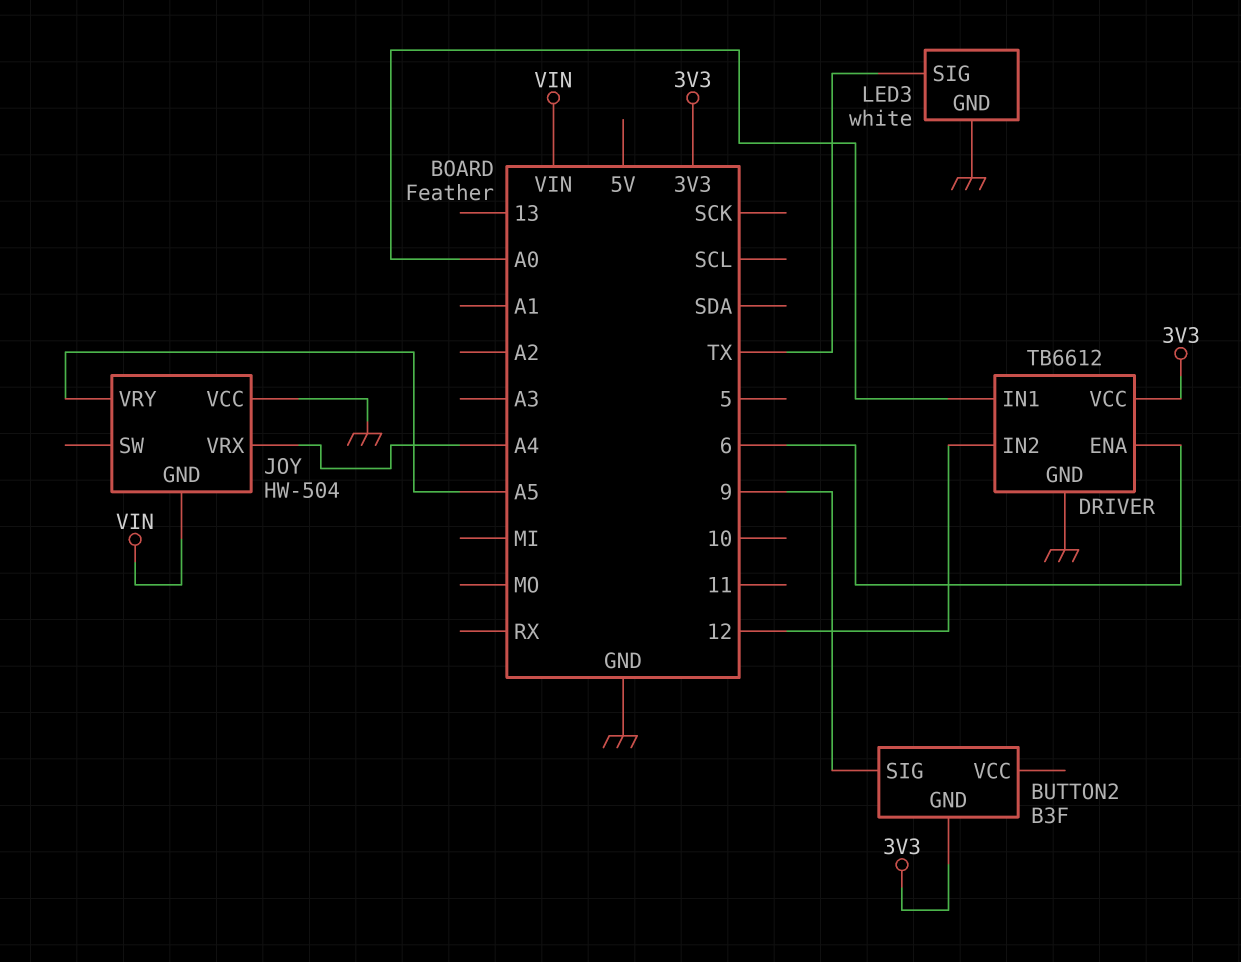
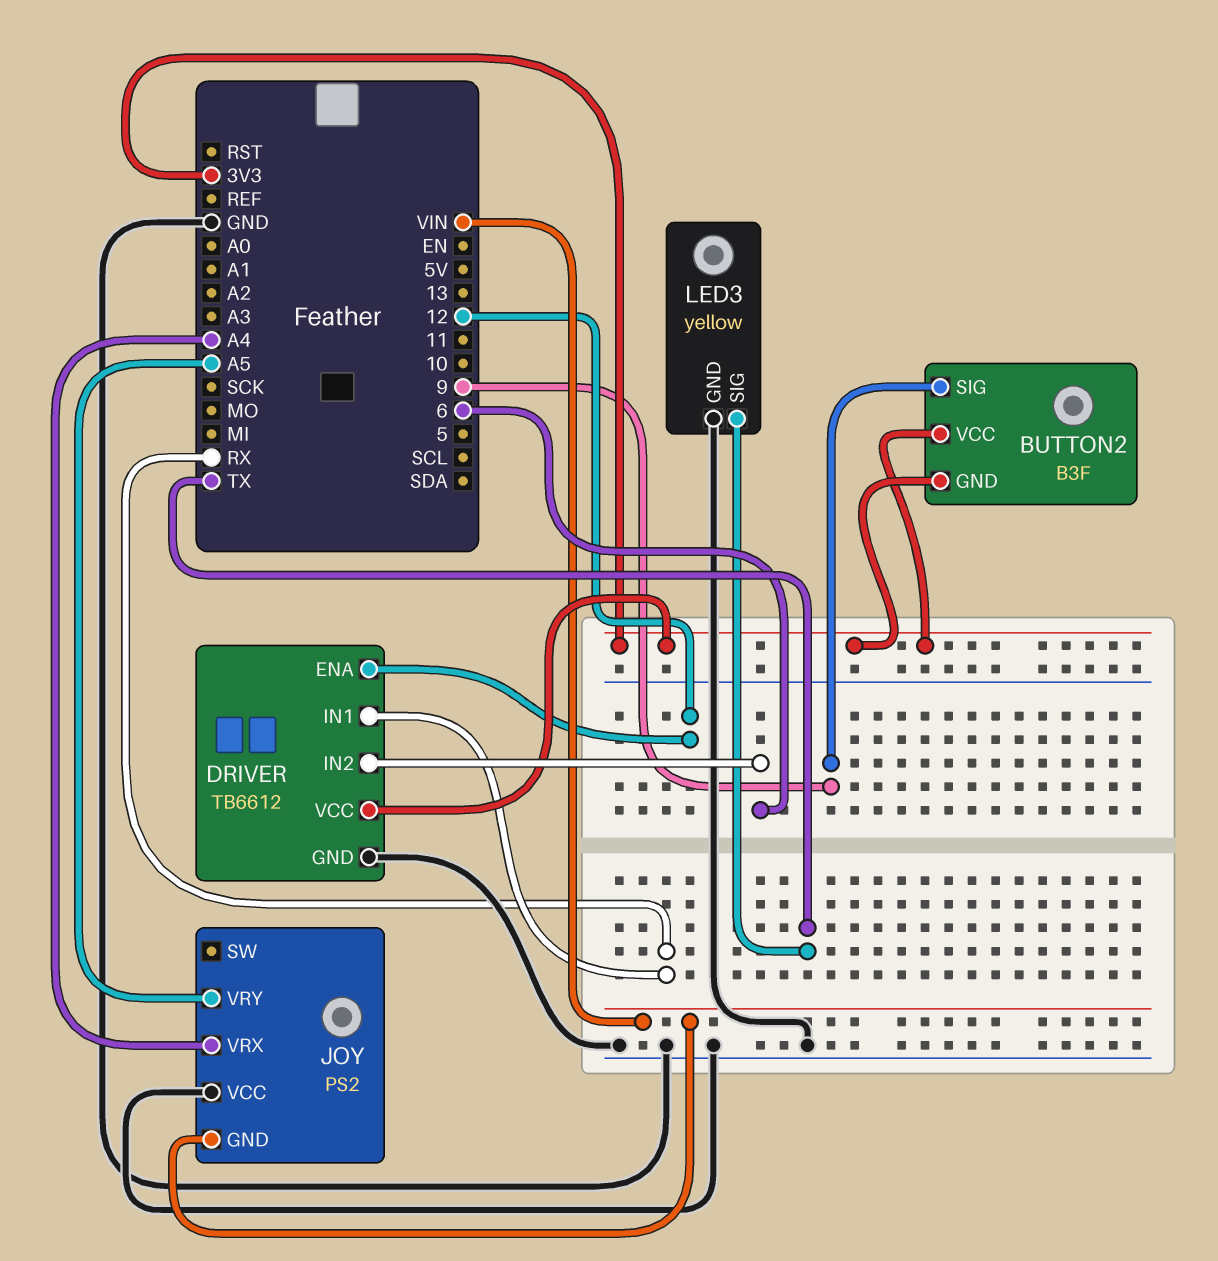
BUTTON2 pin VCC: none -> 3V3
DRIVER pin ENA: 6 -> 12
DRIVER pin IN1: A0 -> RX
DRIVER pin IN2: 12 -> 6
JOY: HW-504 -> PS2
LED3: white -> yellow

